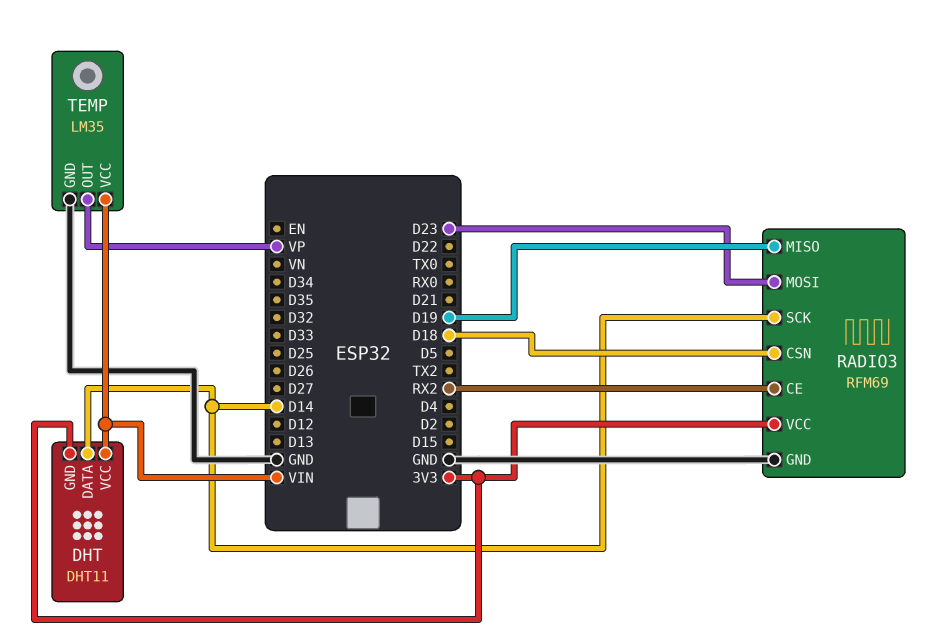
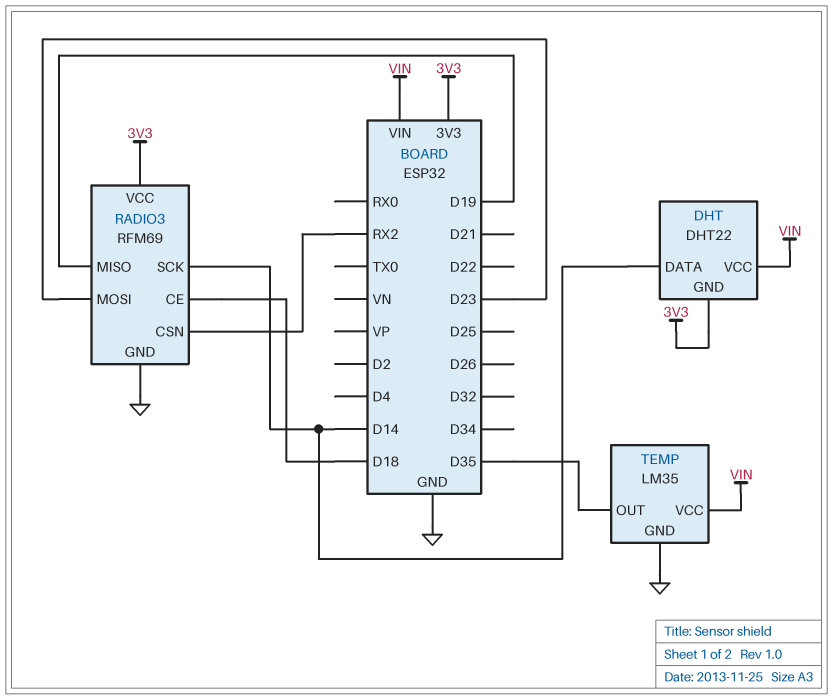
DHT: DHT11 -> DHT22
RADIO3 pin CE: RX2 -> D18
RADIO3 pin CSN: D18 -> RX2
TEMP pin OUT: VP -> D35

